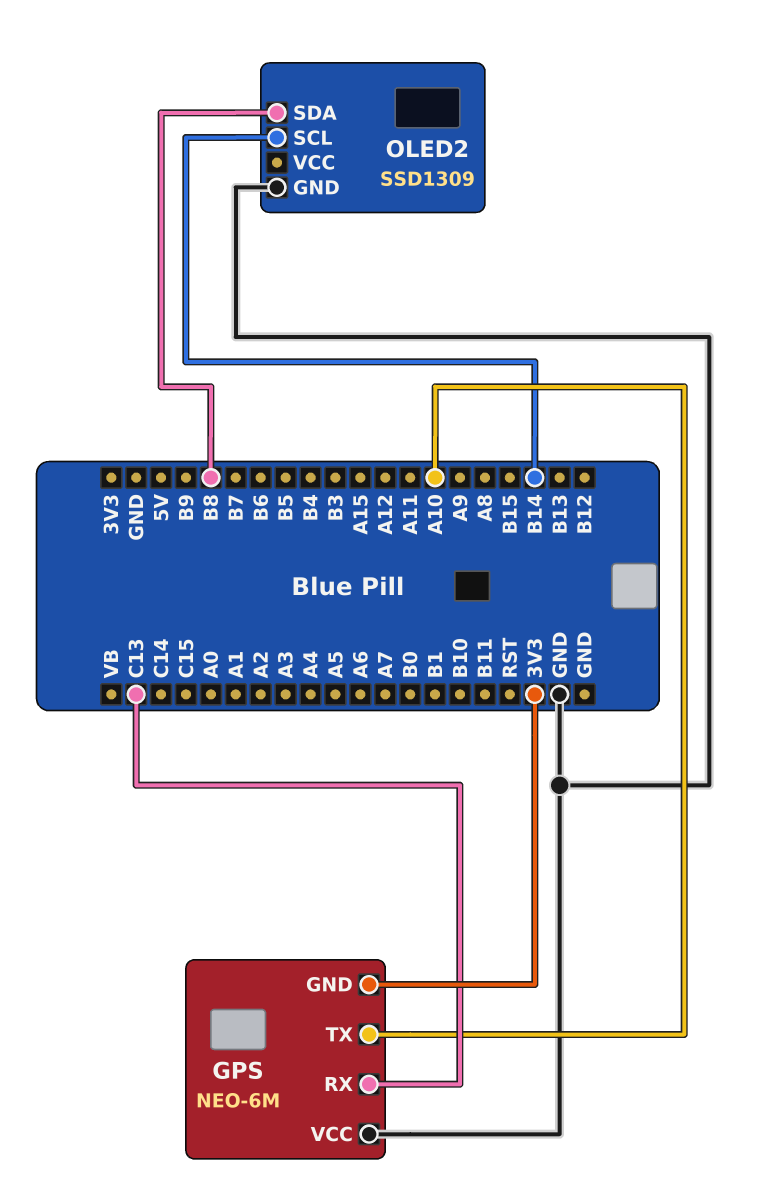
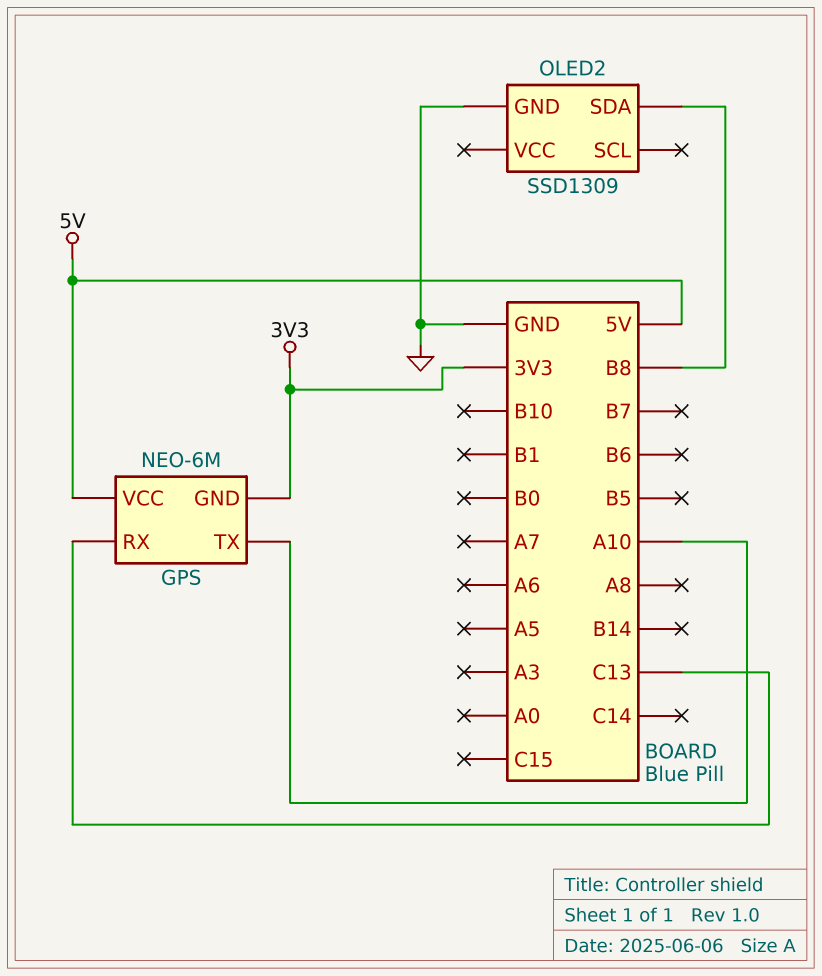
GPS pin VCC: GND -> 5V
OLED2 pin SCL: B14 -> none

